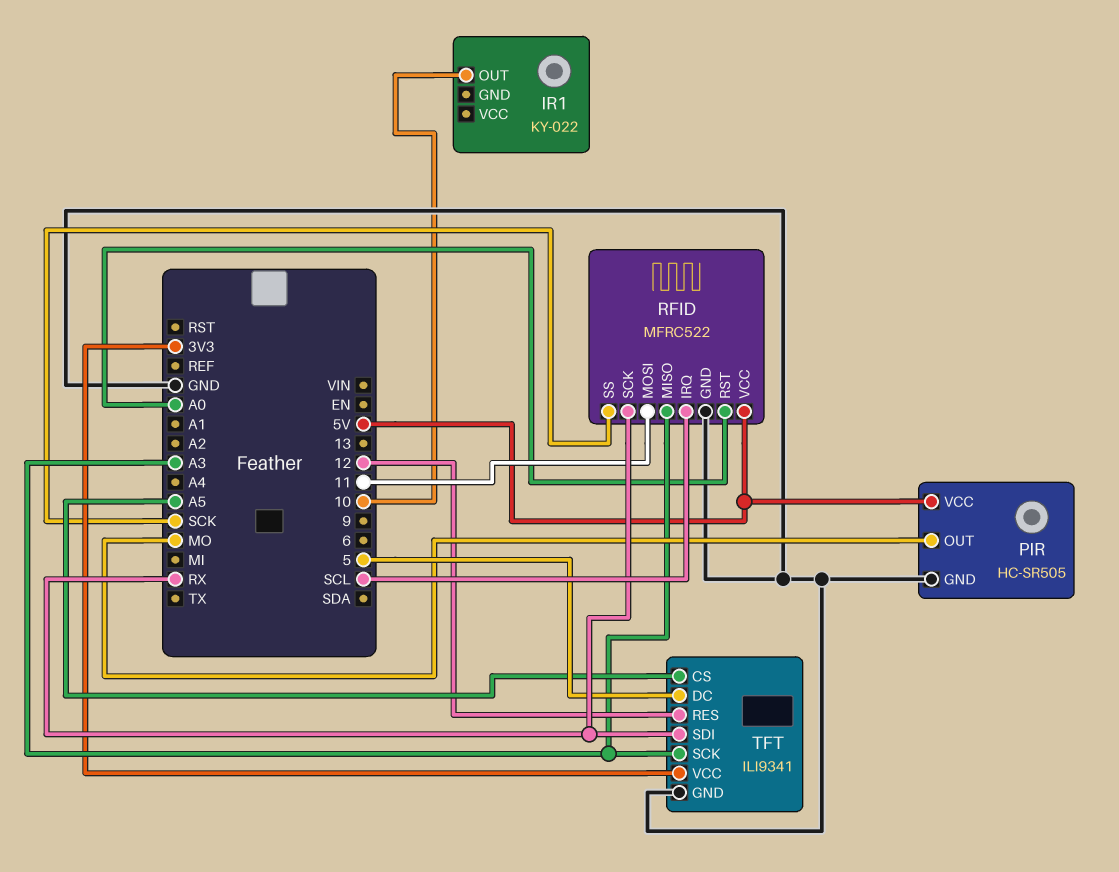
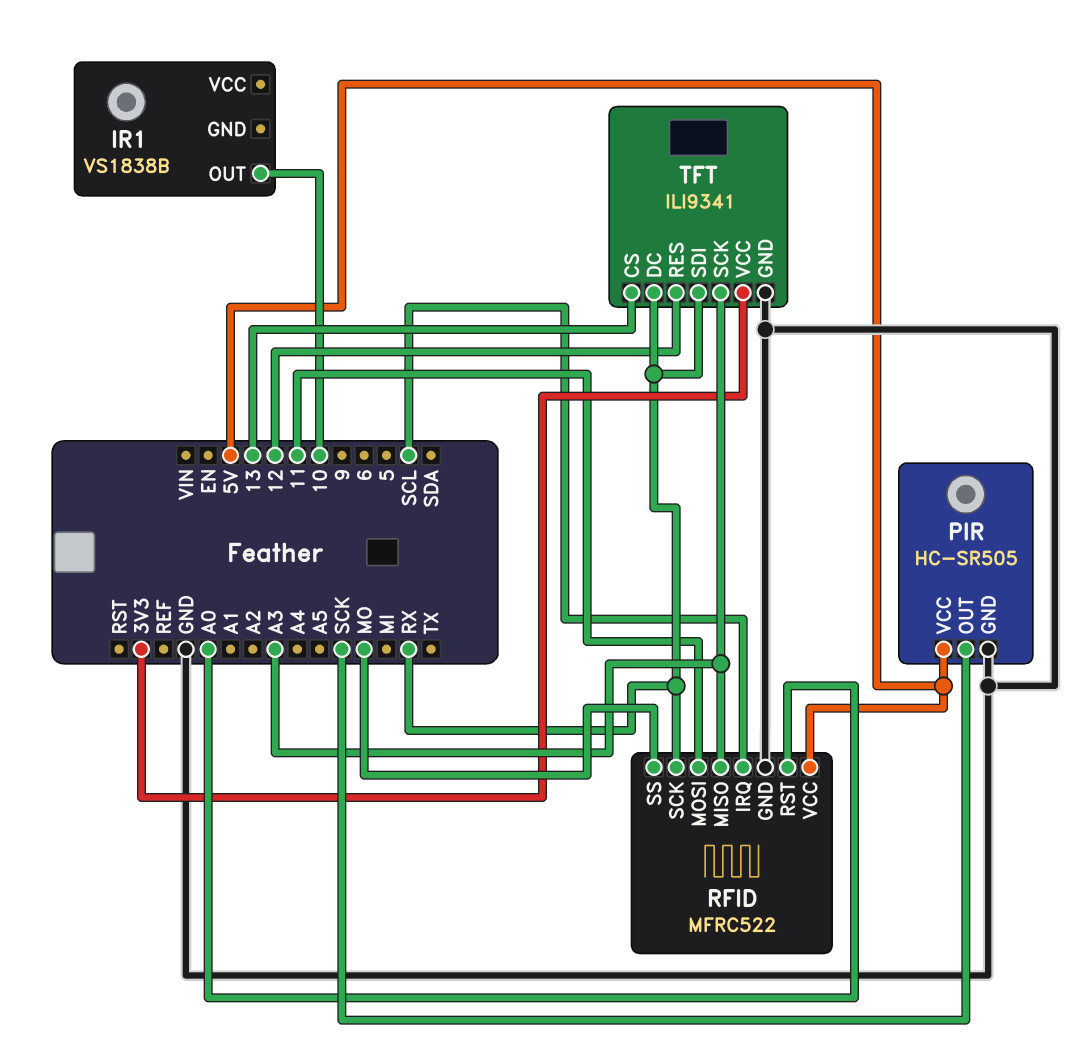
IR1: KY-022 -> VS1838B
PIR pin OUT: MO -> SCK
RFID pin SS: SCK -> MO
TFT pin CS: A5 -> 13
TFT pin DC: 5 -> RX

